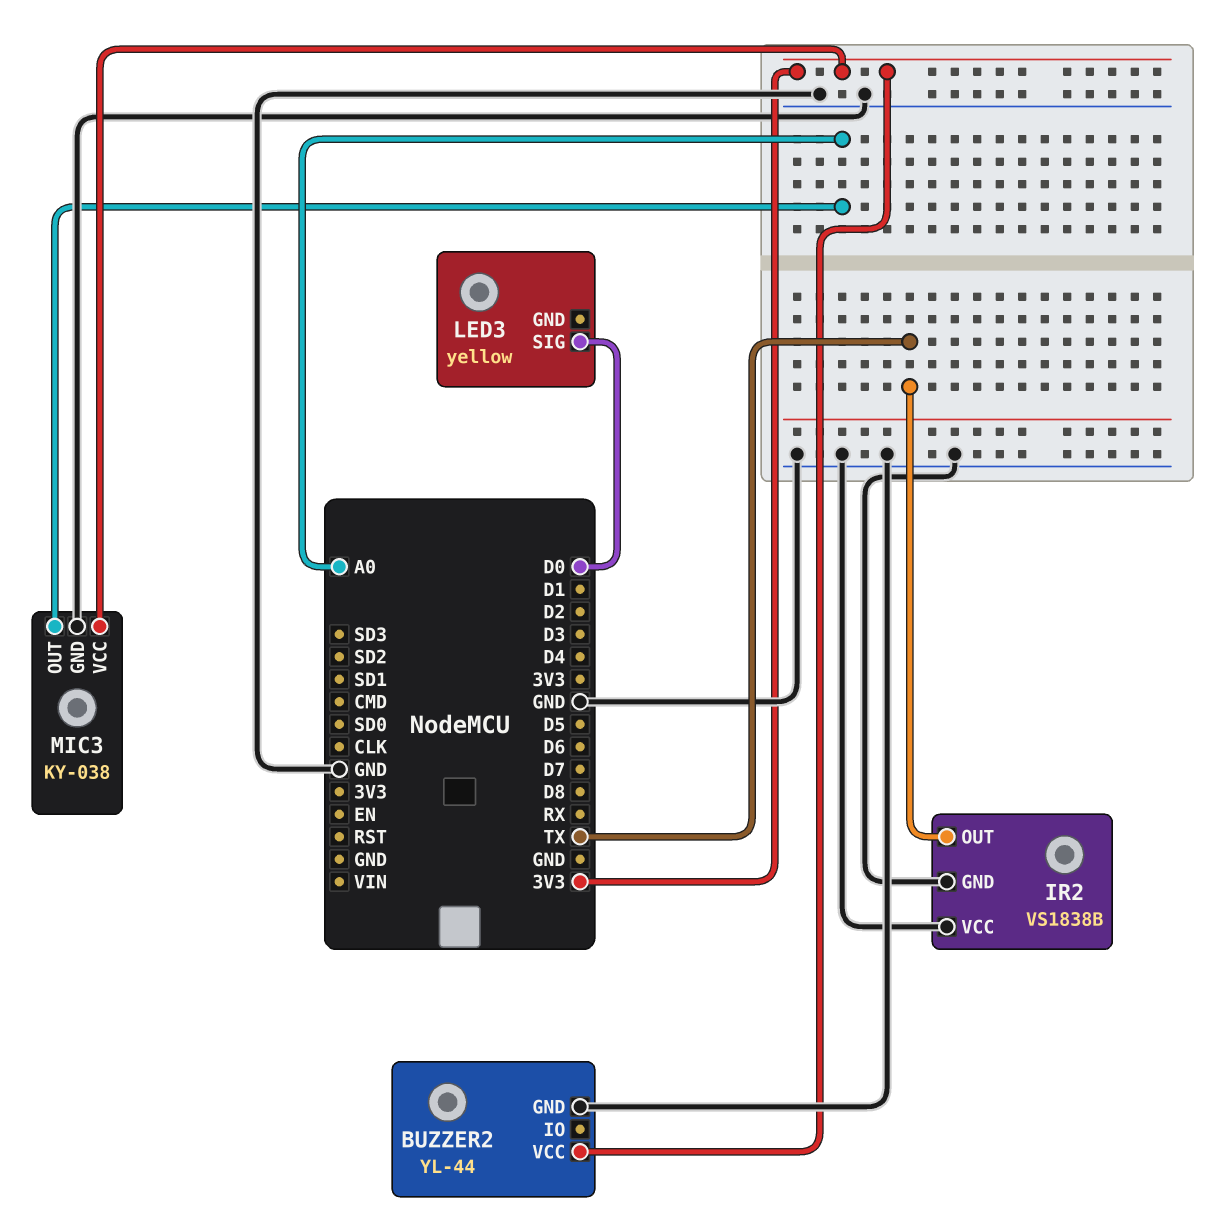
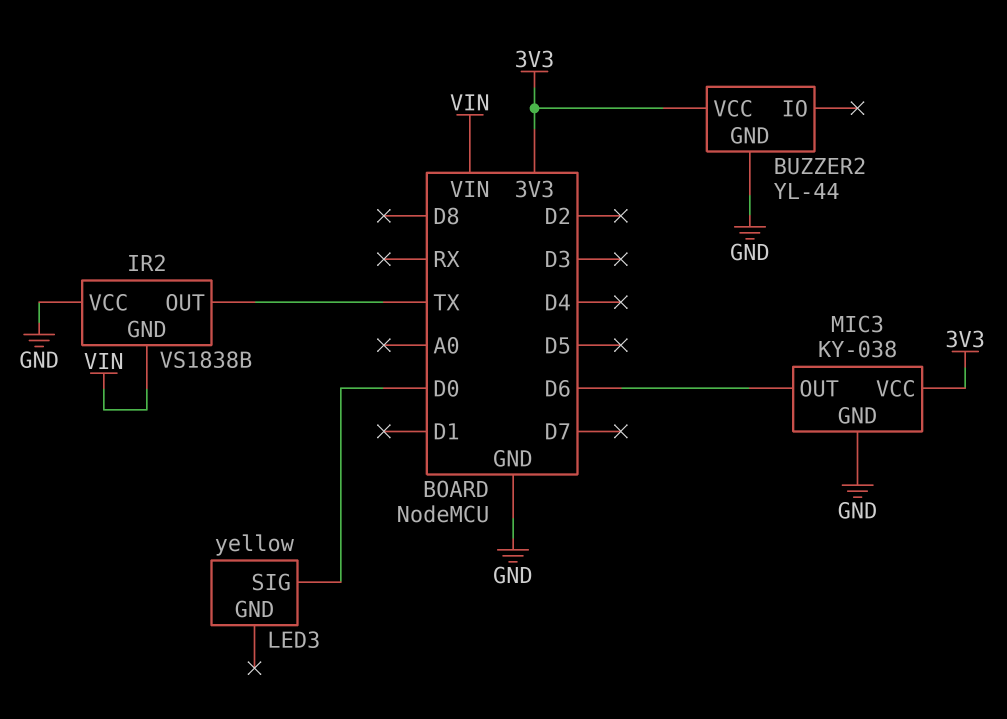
IR2 pin GND: GND -> VIN
MIC3 pin OUT: A0 -> D6

